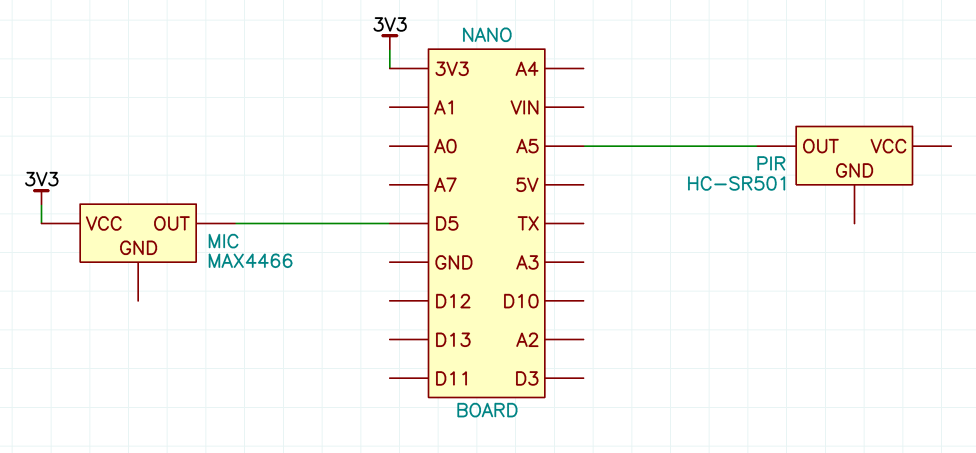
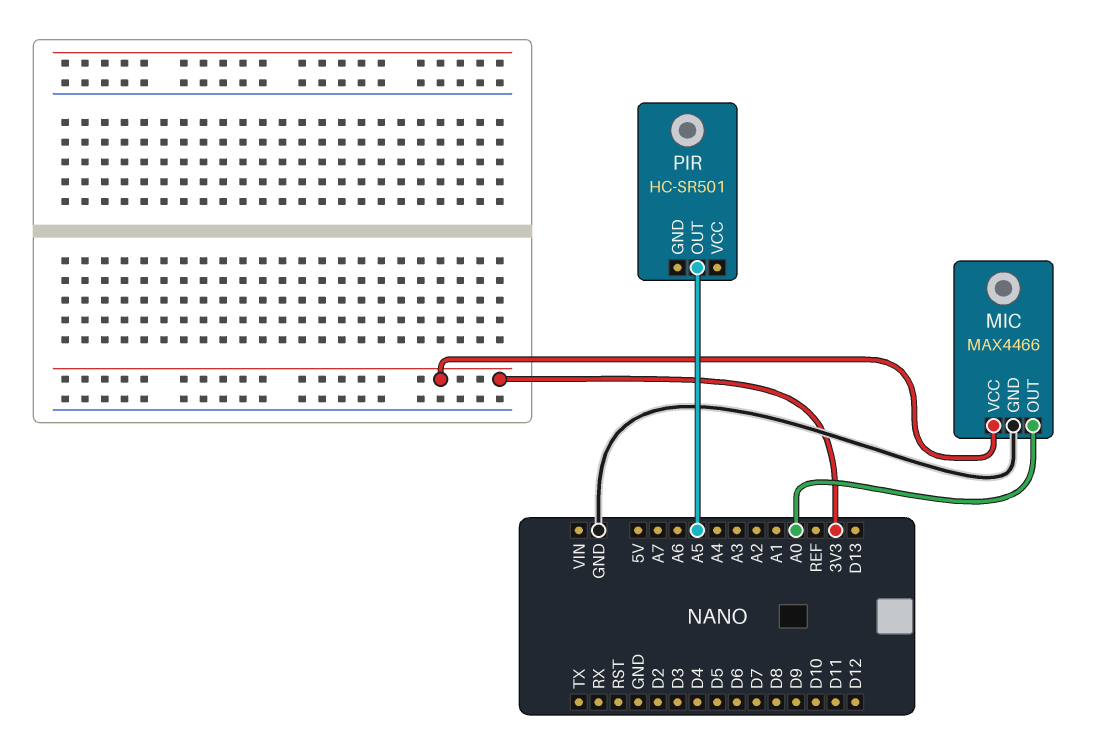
MIC pin GND: none -> GND
MIC pin OUT: D5 -> A0

